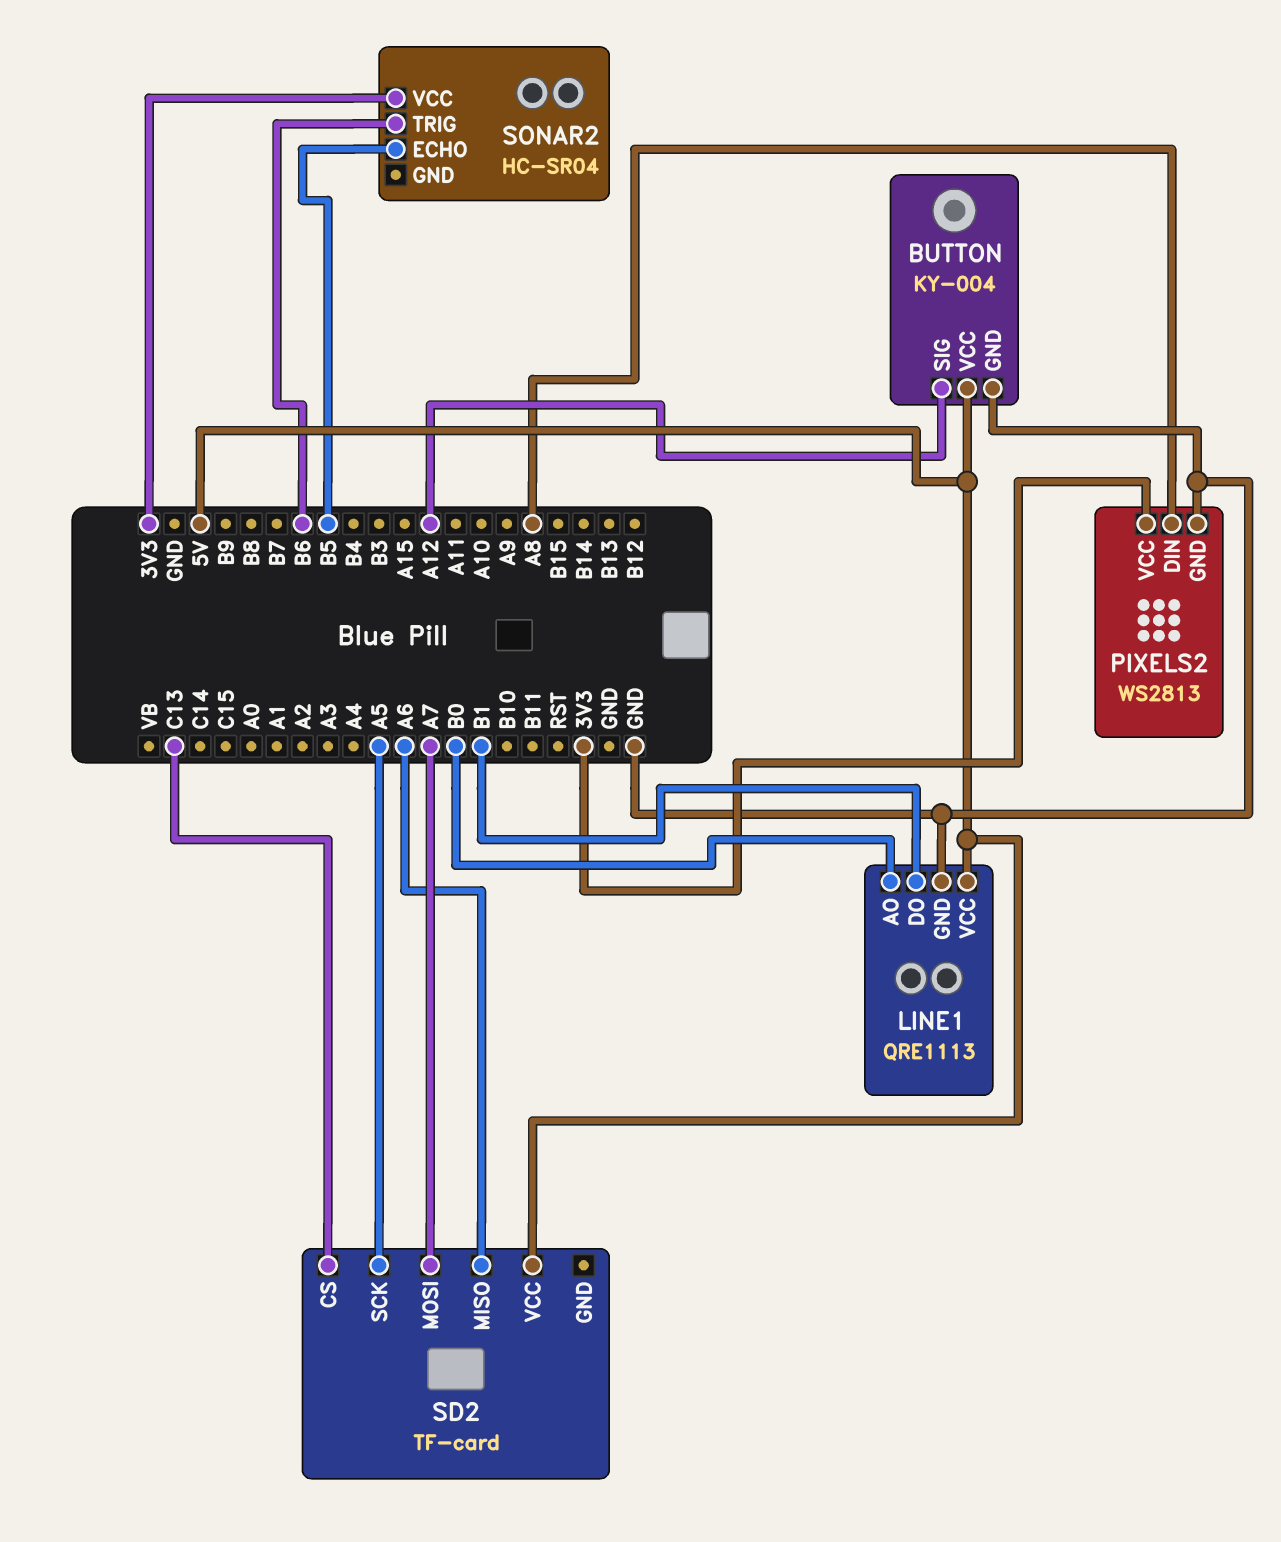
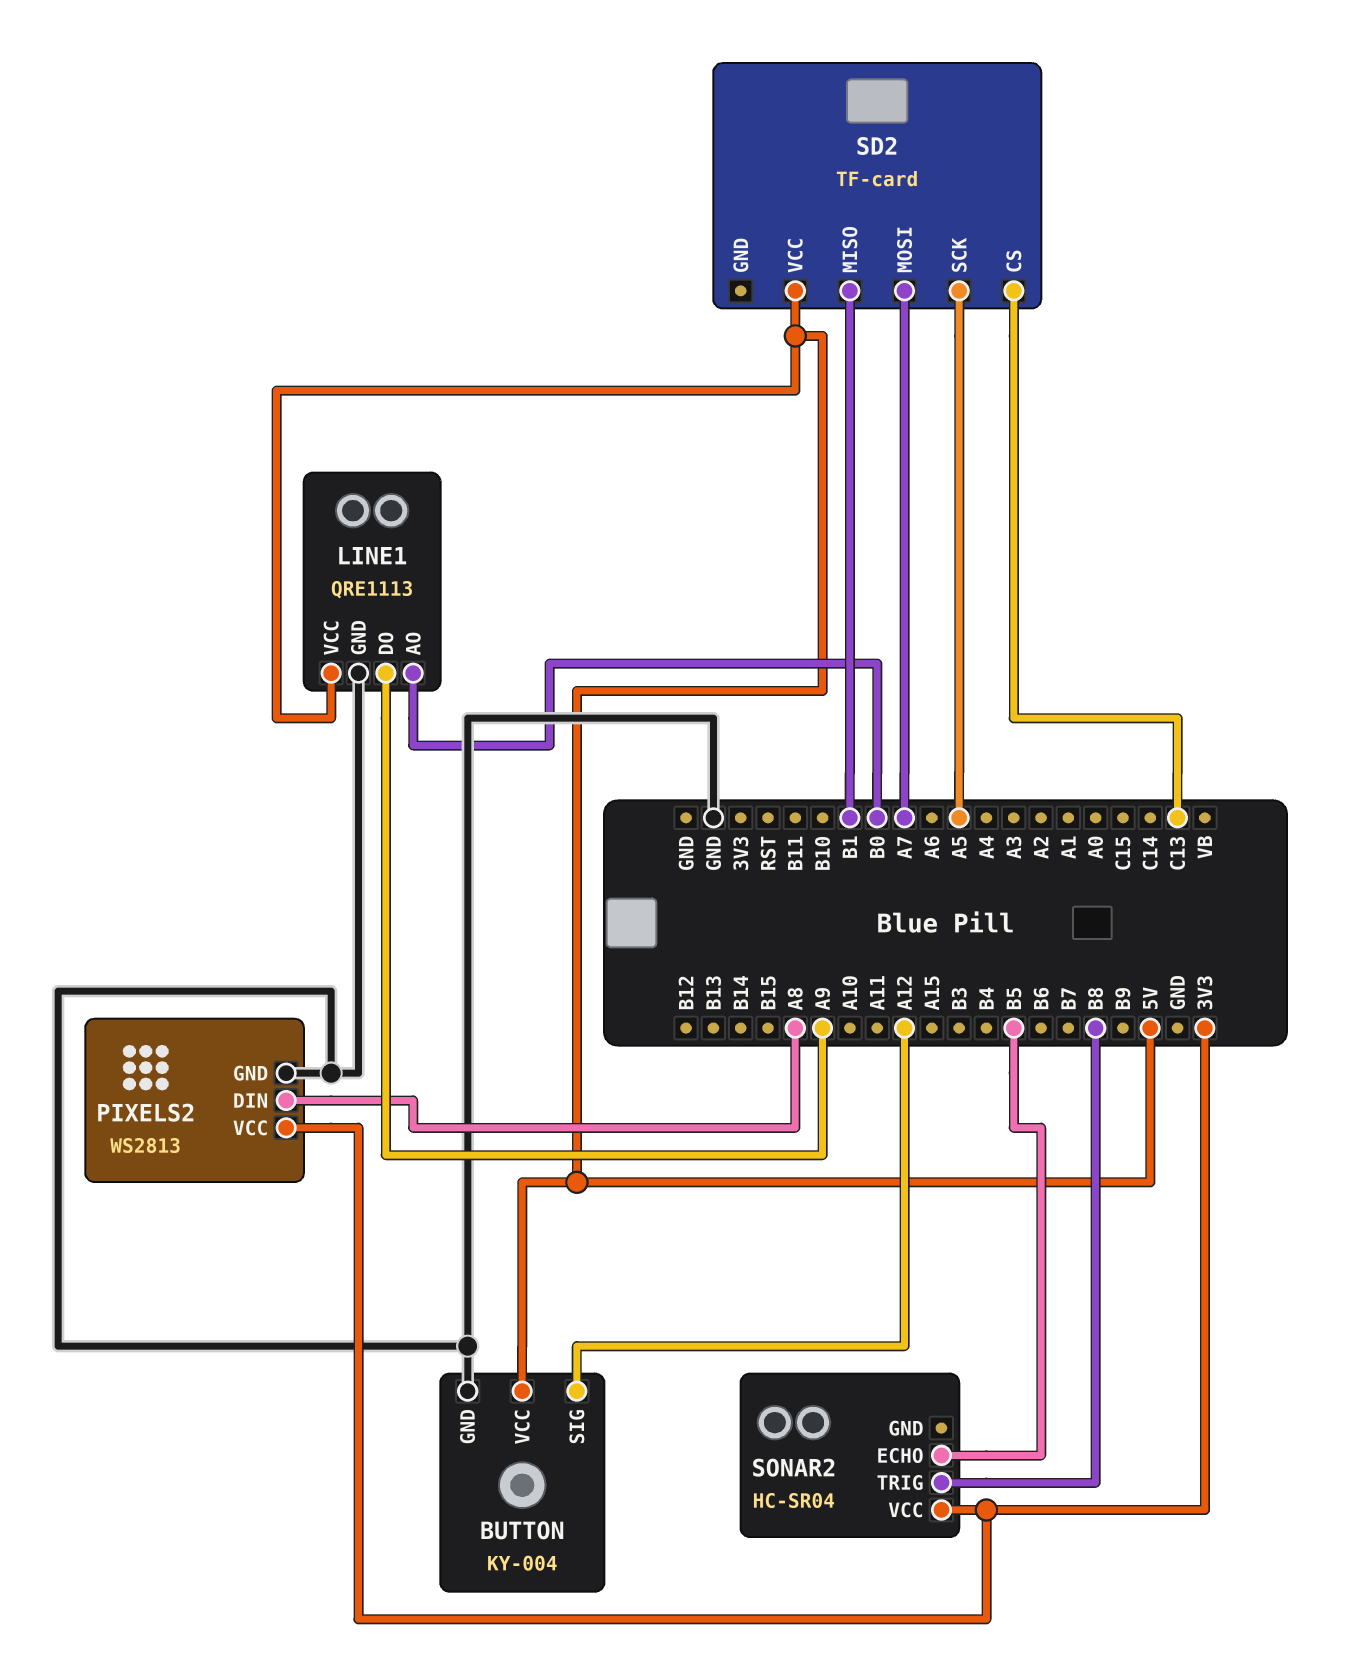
LINE1 pin DO: B1 -> A9
SD2 pin MISO: A6 -> B1
SONAR2 pin TRIG: B6 -> B8

